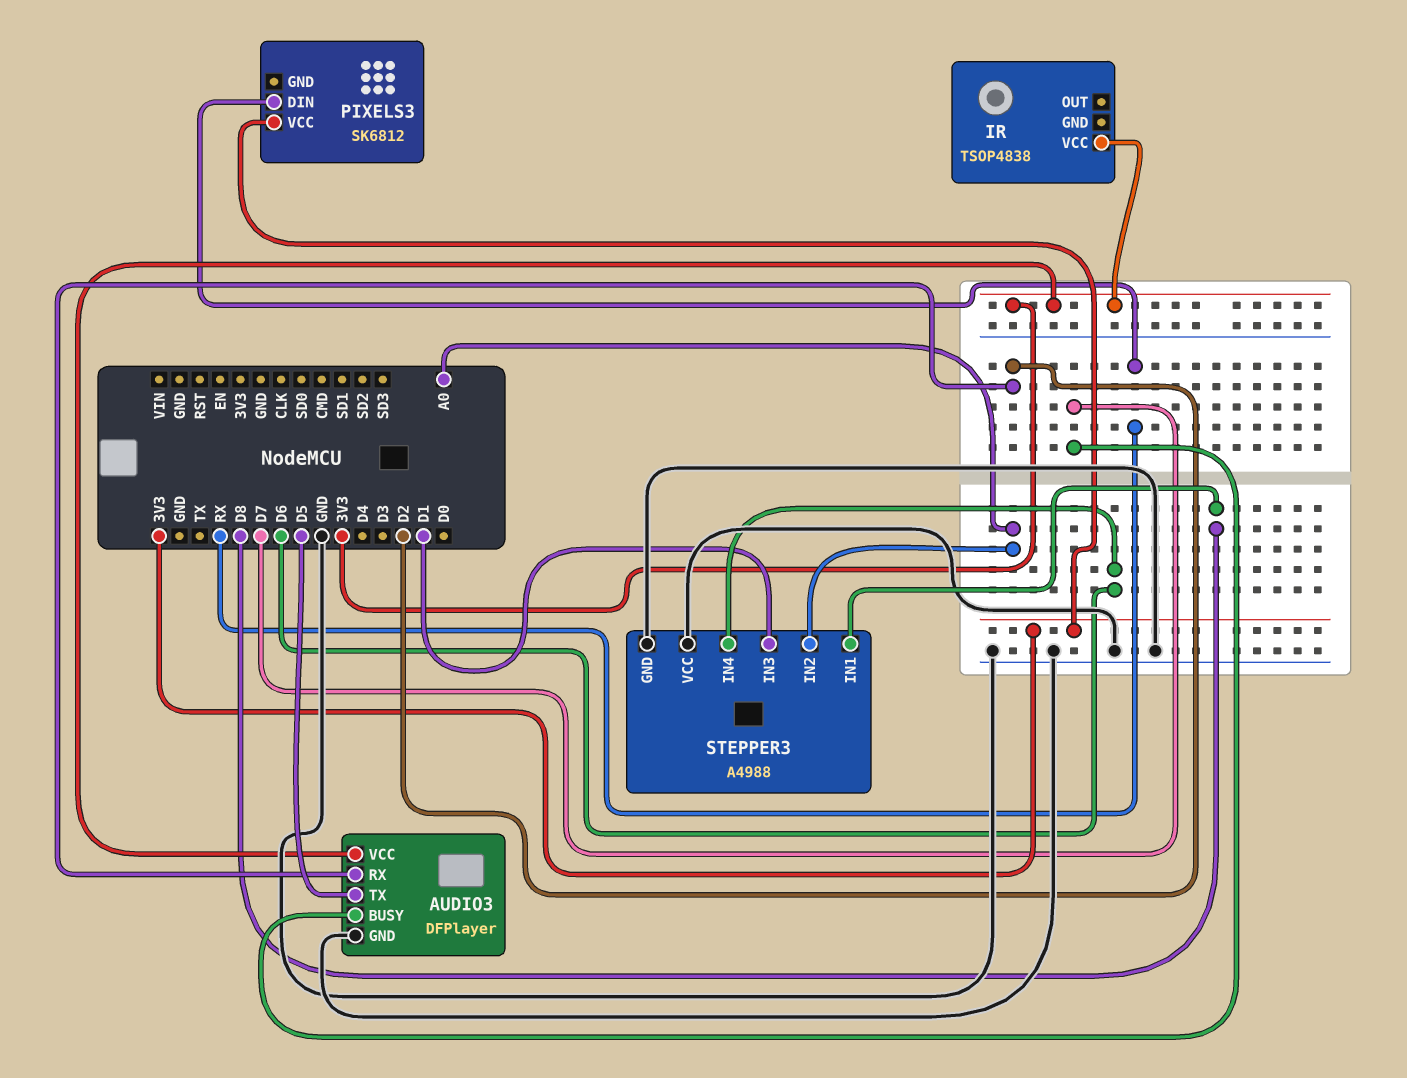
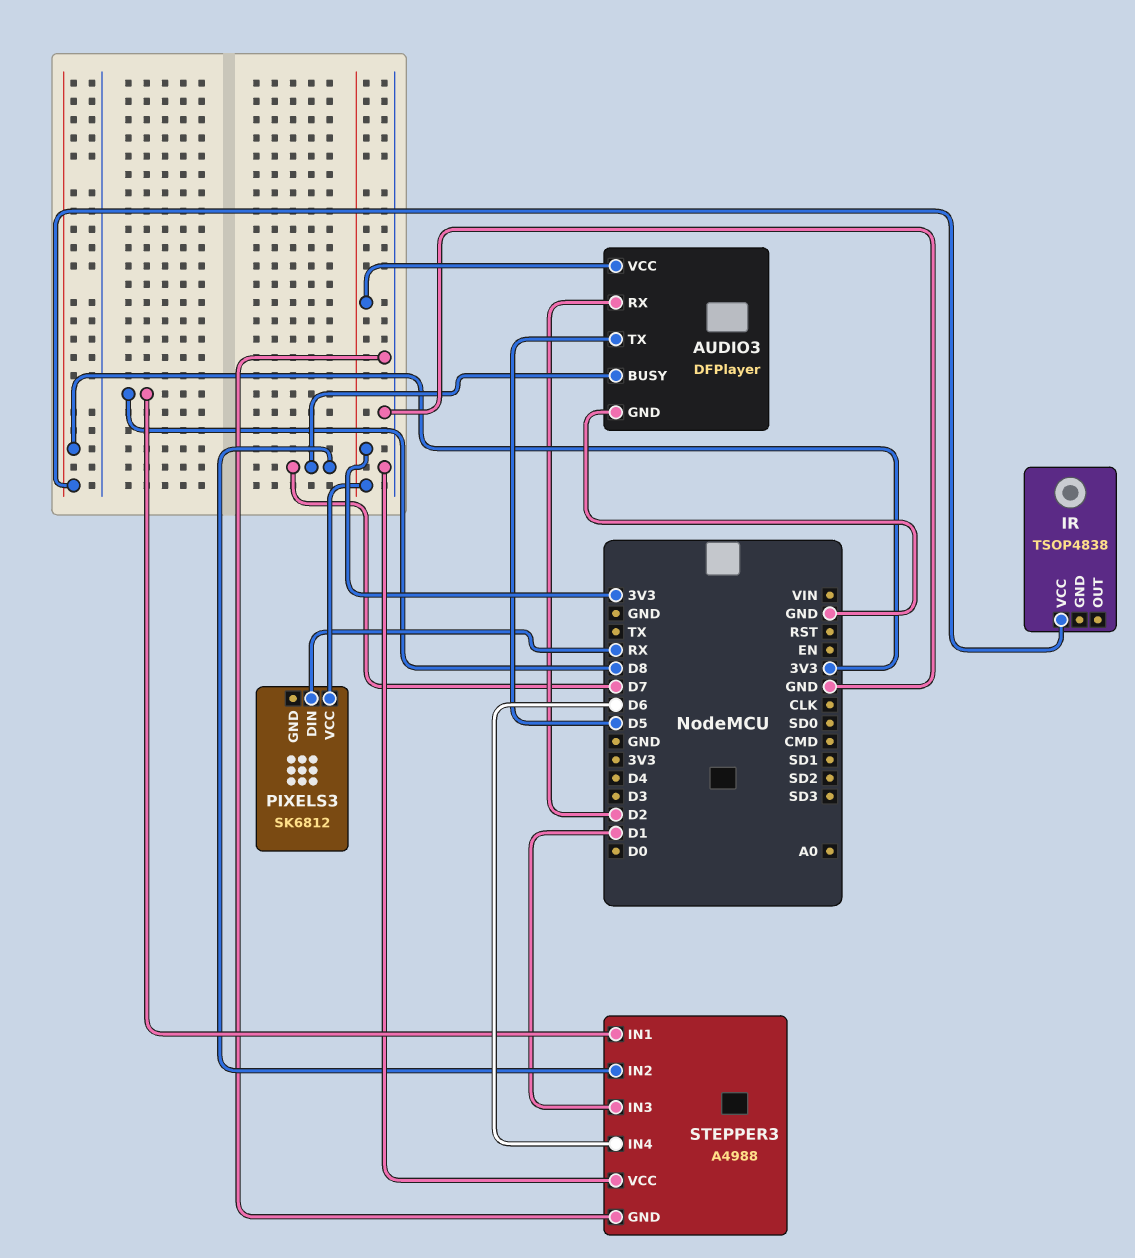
STEPPER3 pin IN2: A0 -> D7

